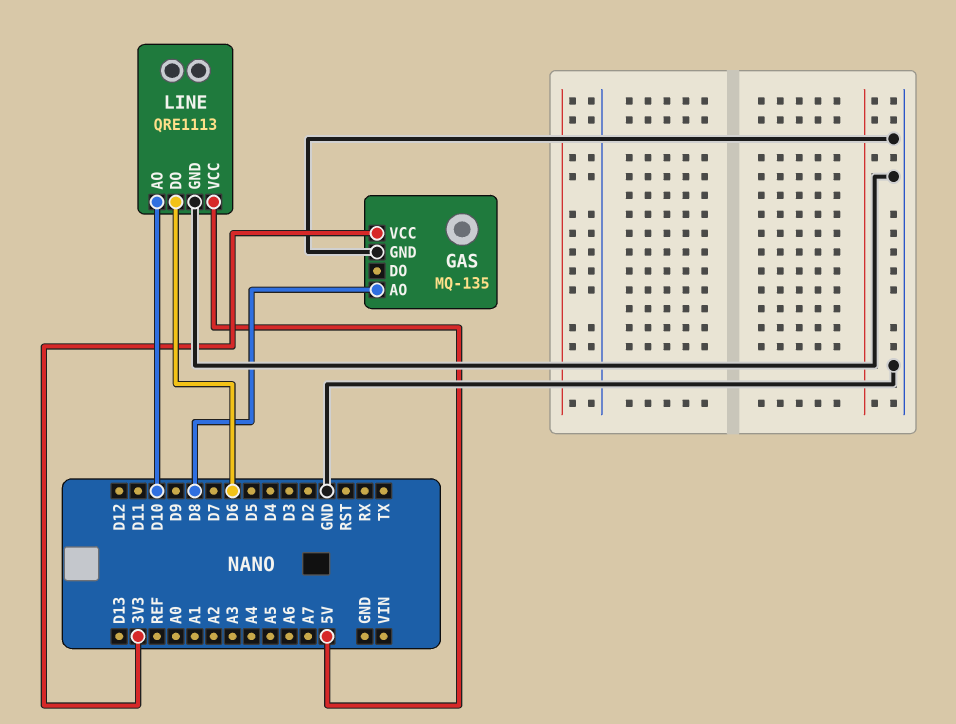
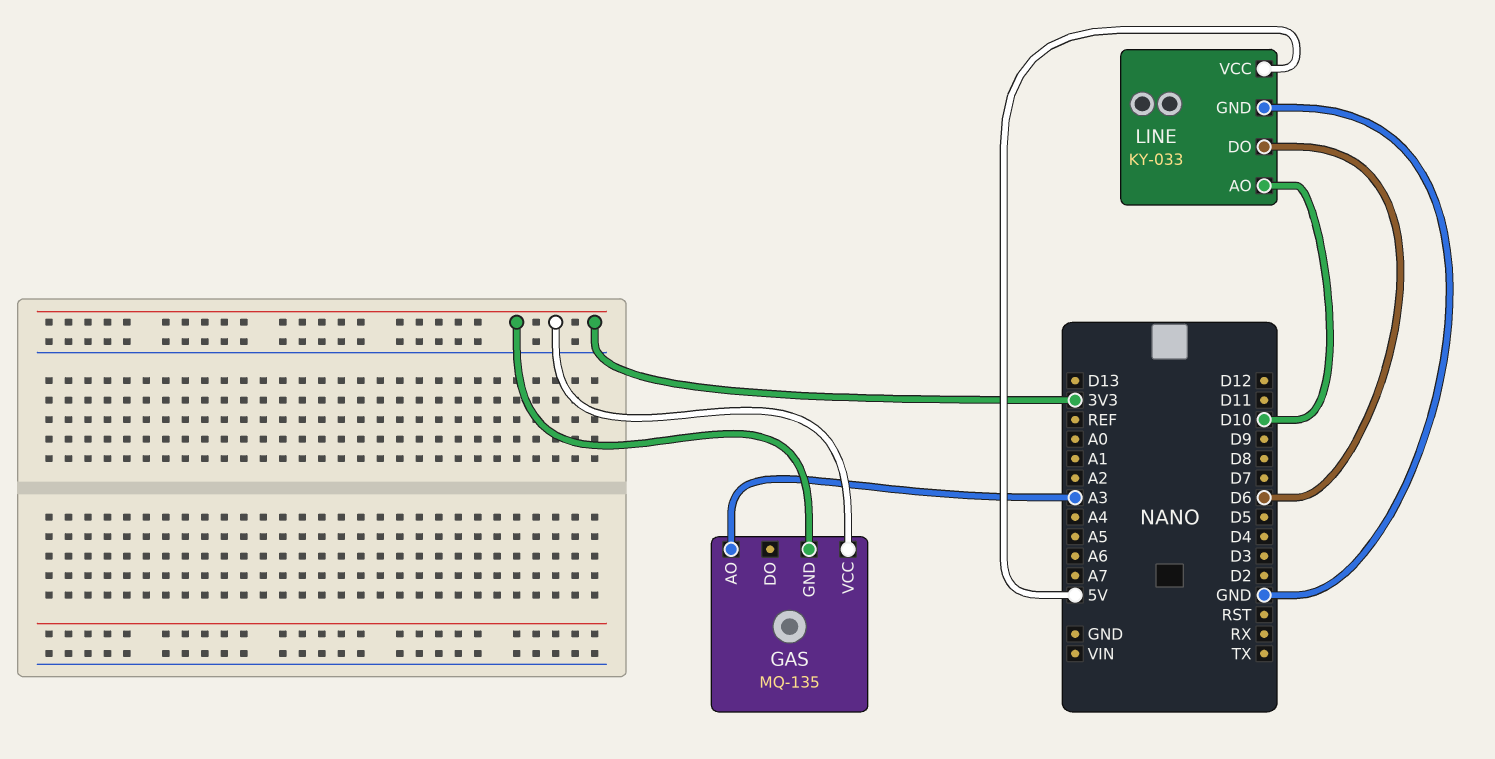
GAS pin AO: D8 -> A3
GAS pin GND: GND -> 3V3
LINE: QRE1113 -> KY-033

